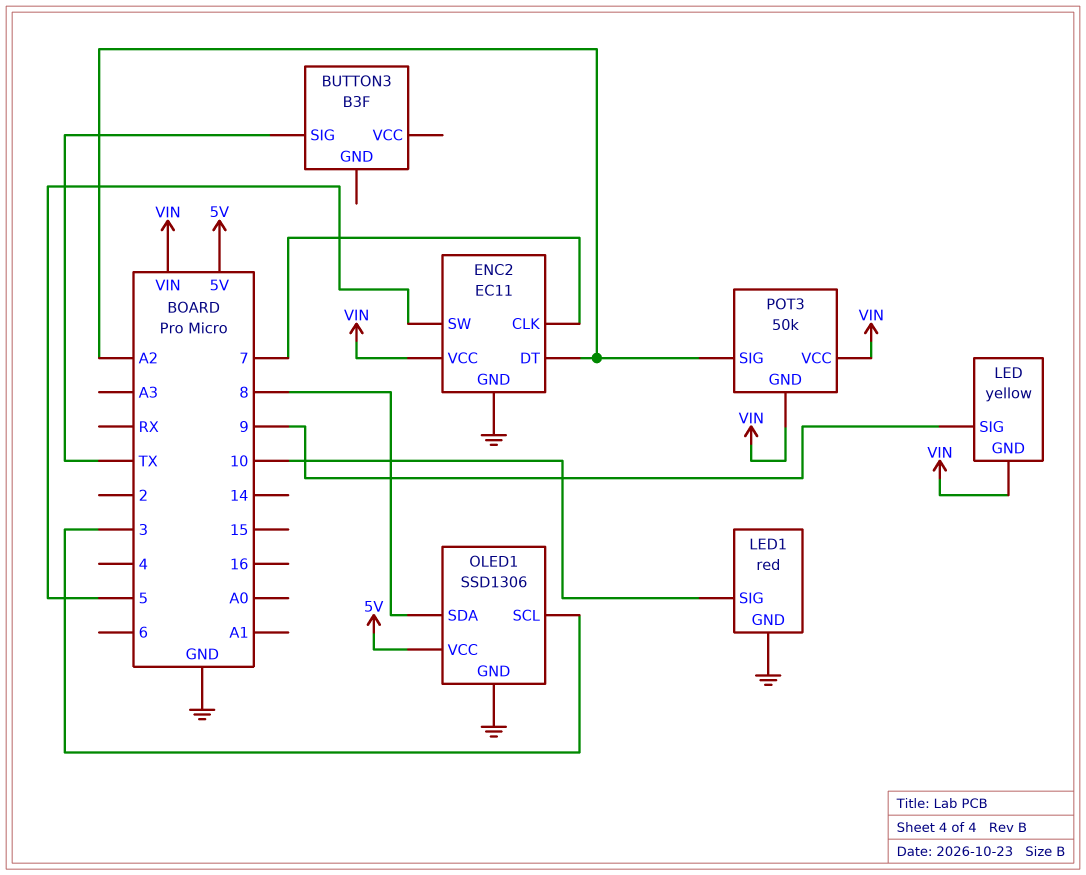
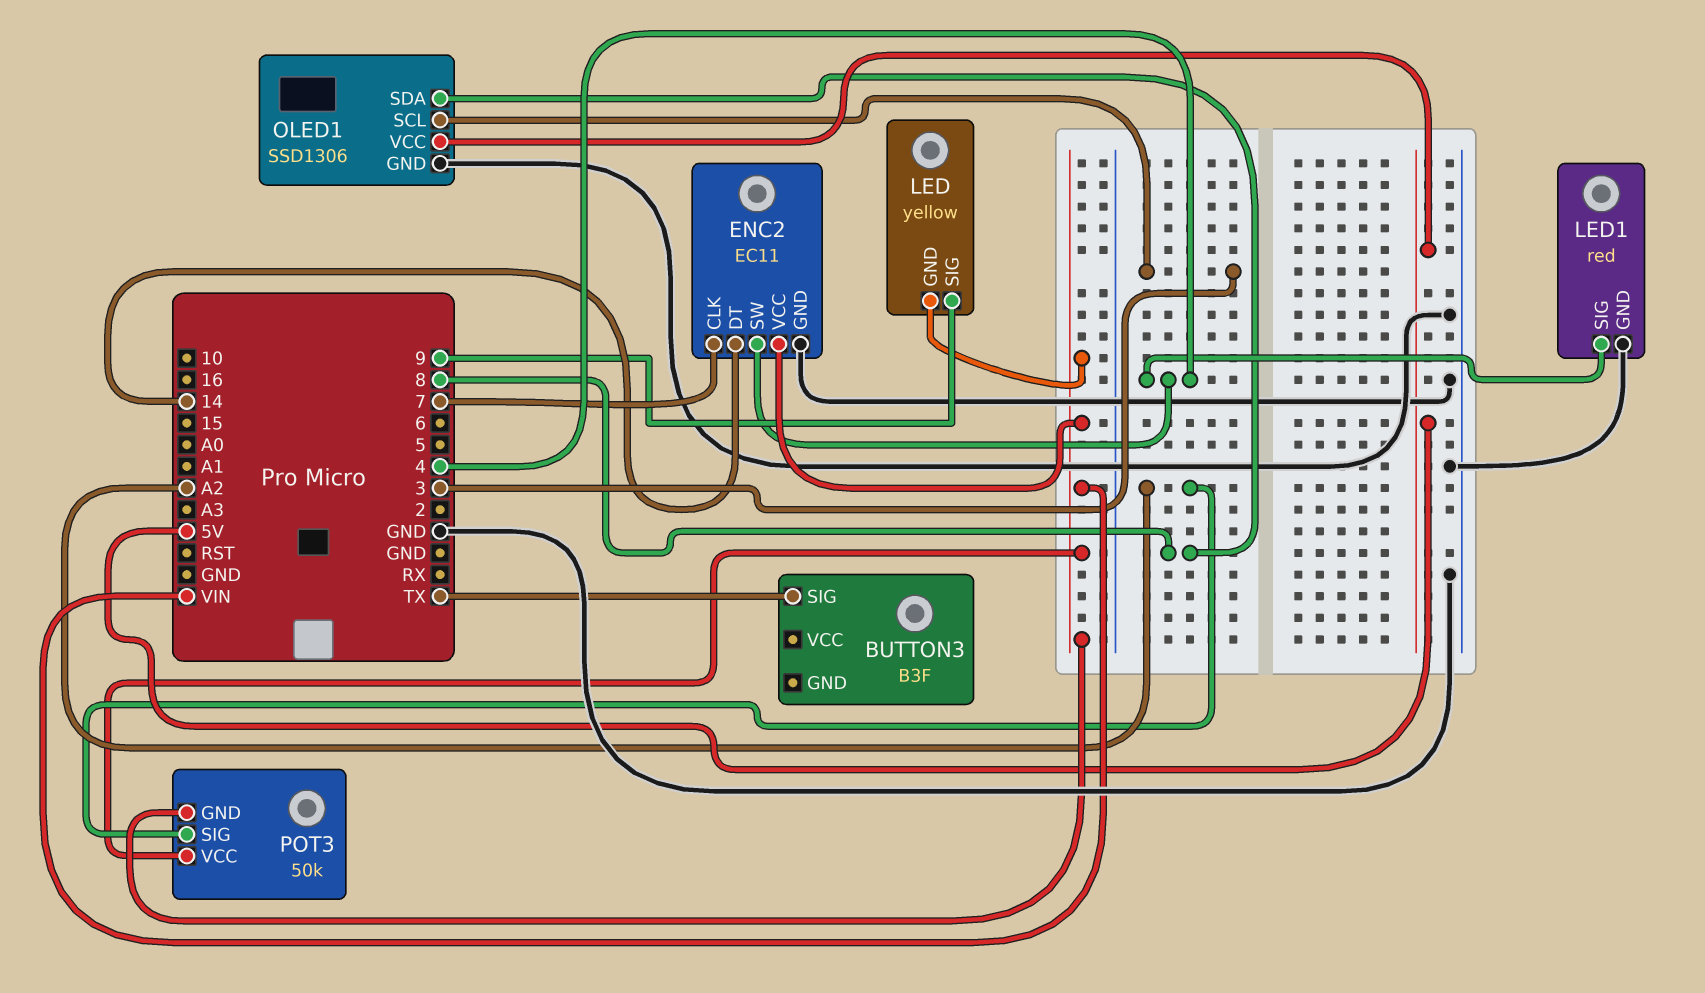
ENC2 pin DT: A2 -> 14
ENC2 pin SW: 5 -> 4
LED1 pin SIG: 10 -> 4

